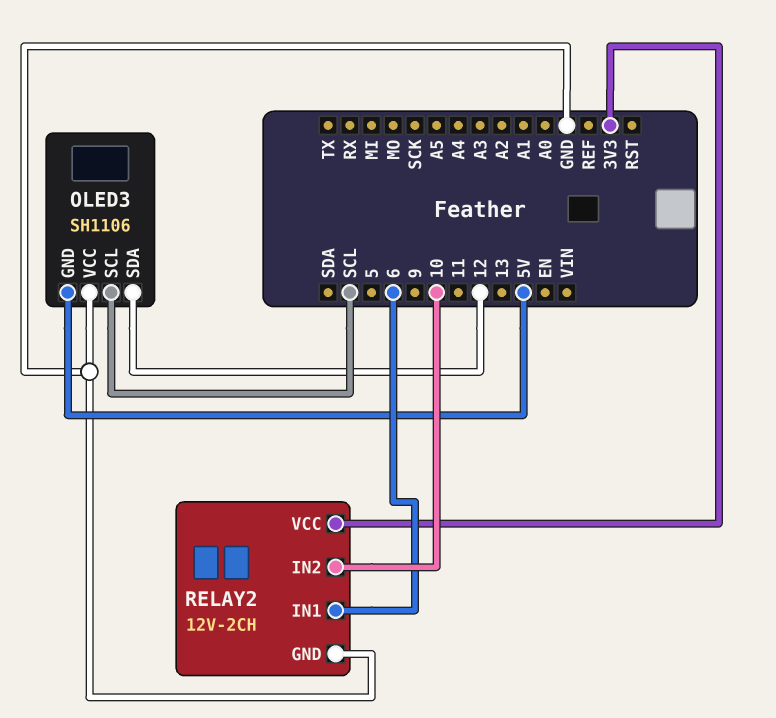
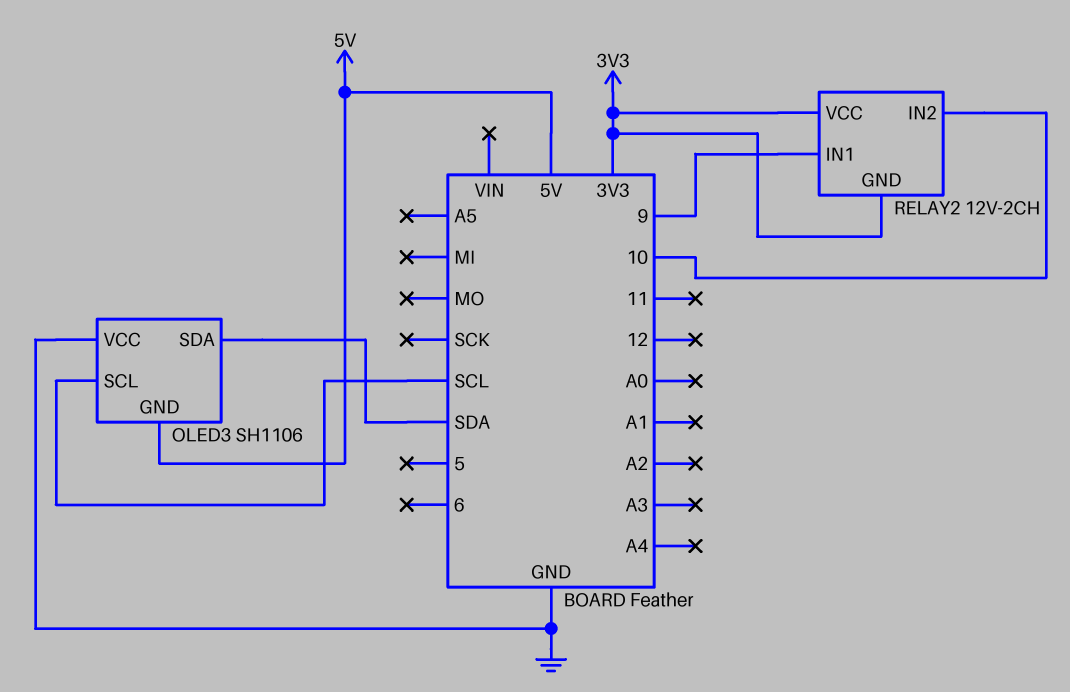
OLED3 pin SDA: 12 -> SDA
RELAY2 pin GND: GND -> 3V3
RELAY2 pin IN1: 6 -> 9

